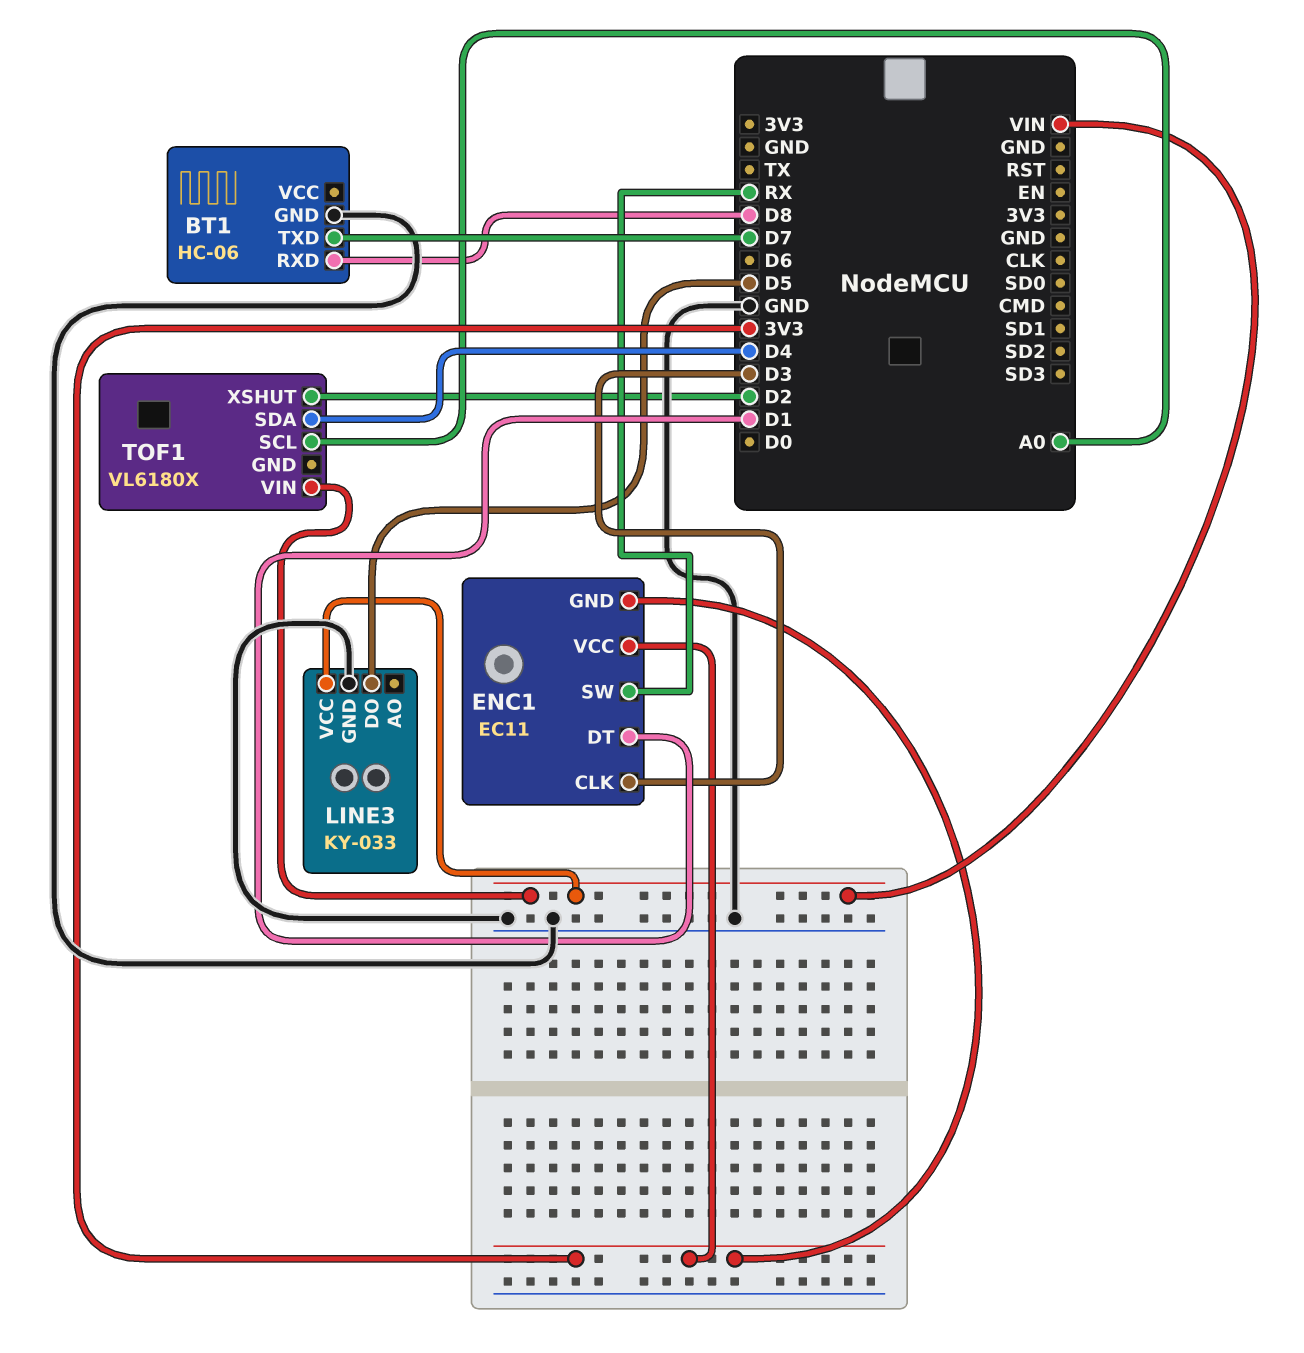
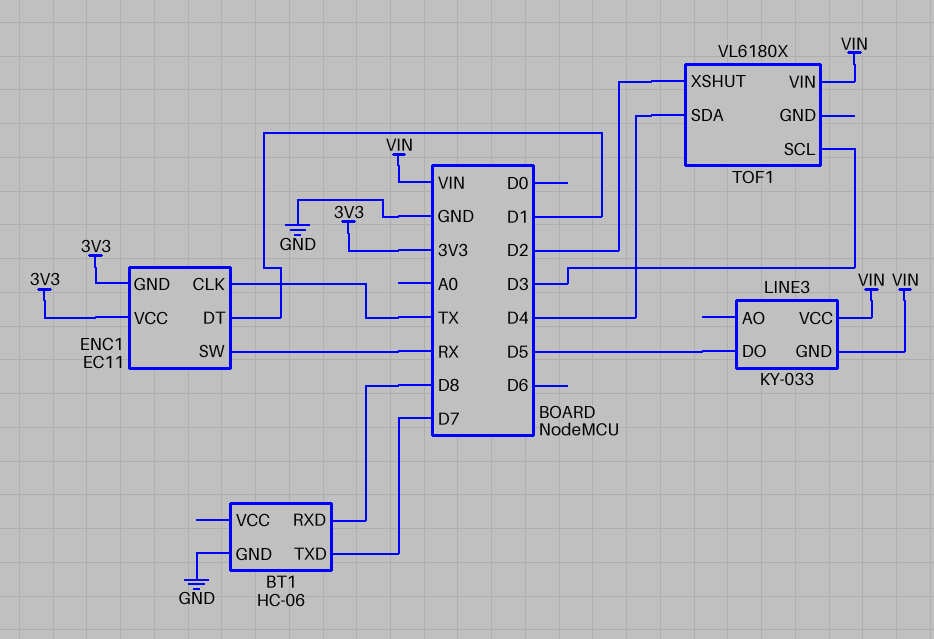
ENC1 pin CLK: D3 -> TX
LINE3 pin GND: GND -> VIN
TOF1 pin SCL: A0 -> D3

